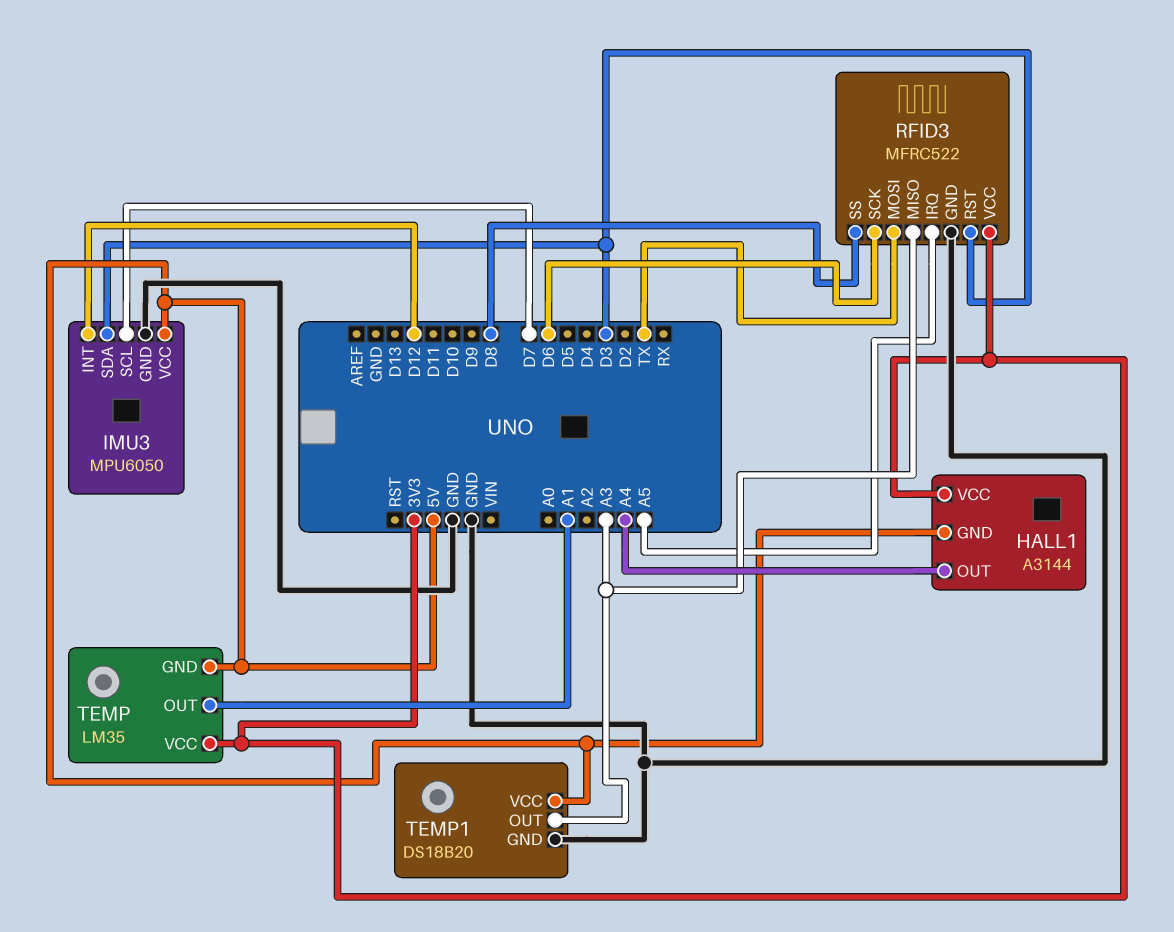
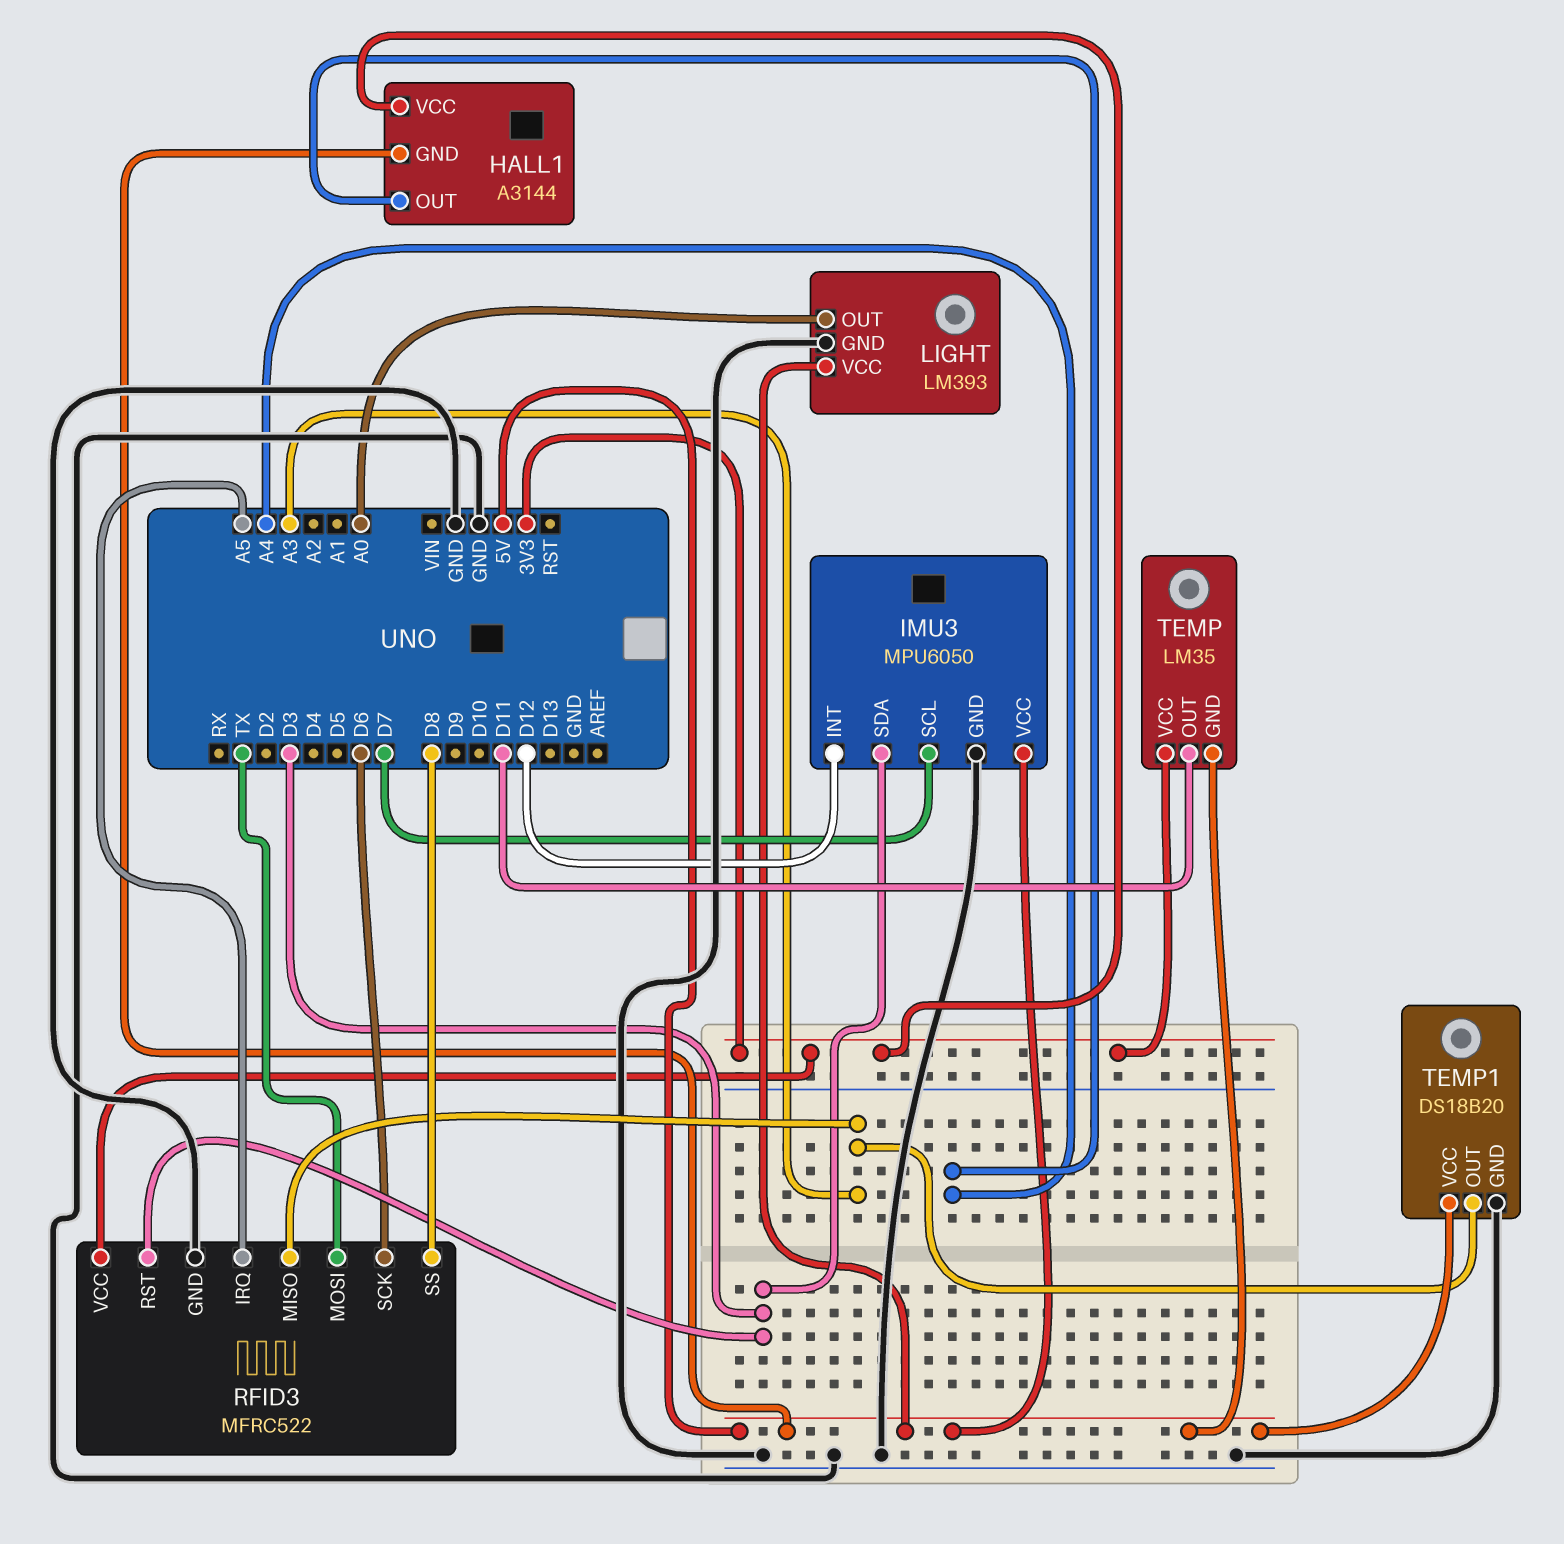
LIGHT: none -> LM393
LIGHT pin GND: none -> GND
LIGHT pin OUT: none -> A0
LIGHT pin VCC: none -> 5V
TEMP pin OUT: A1 -> D11

